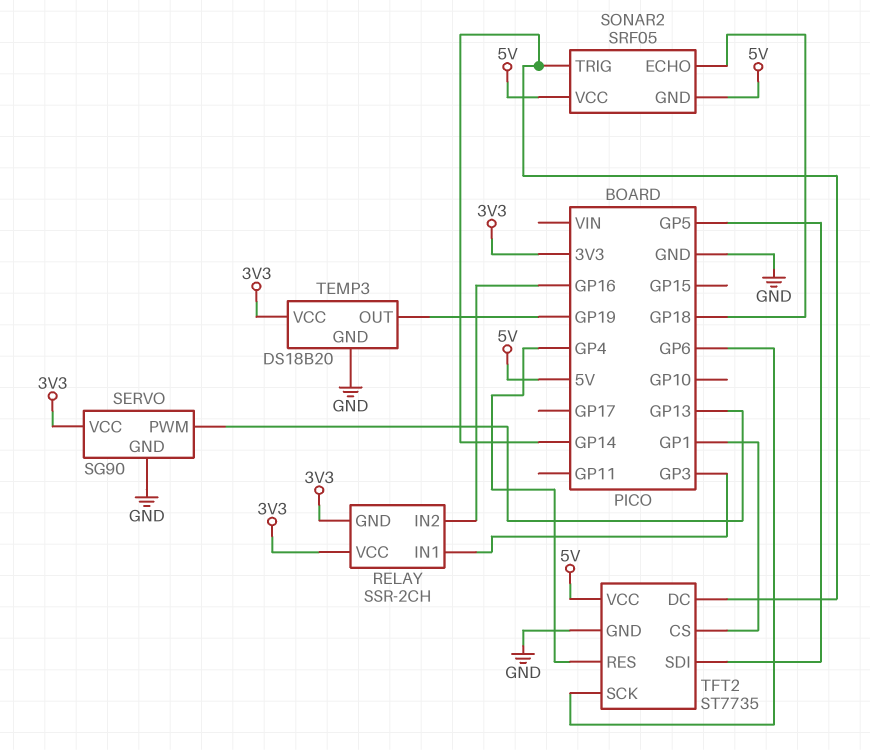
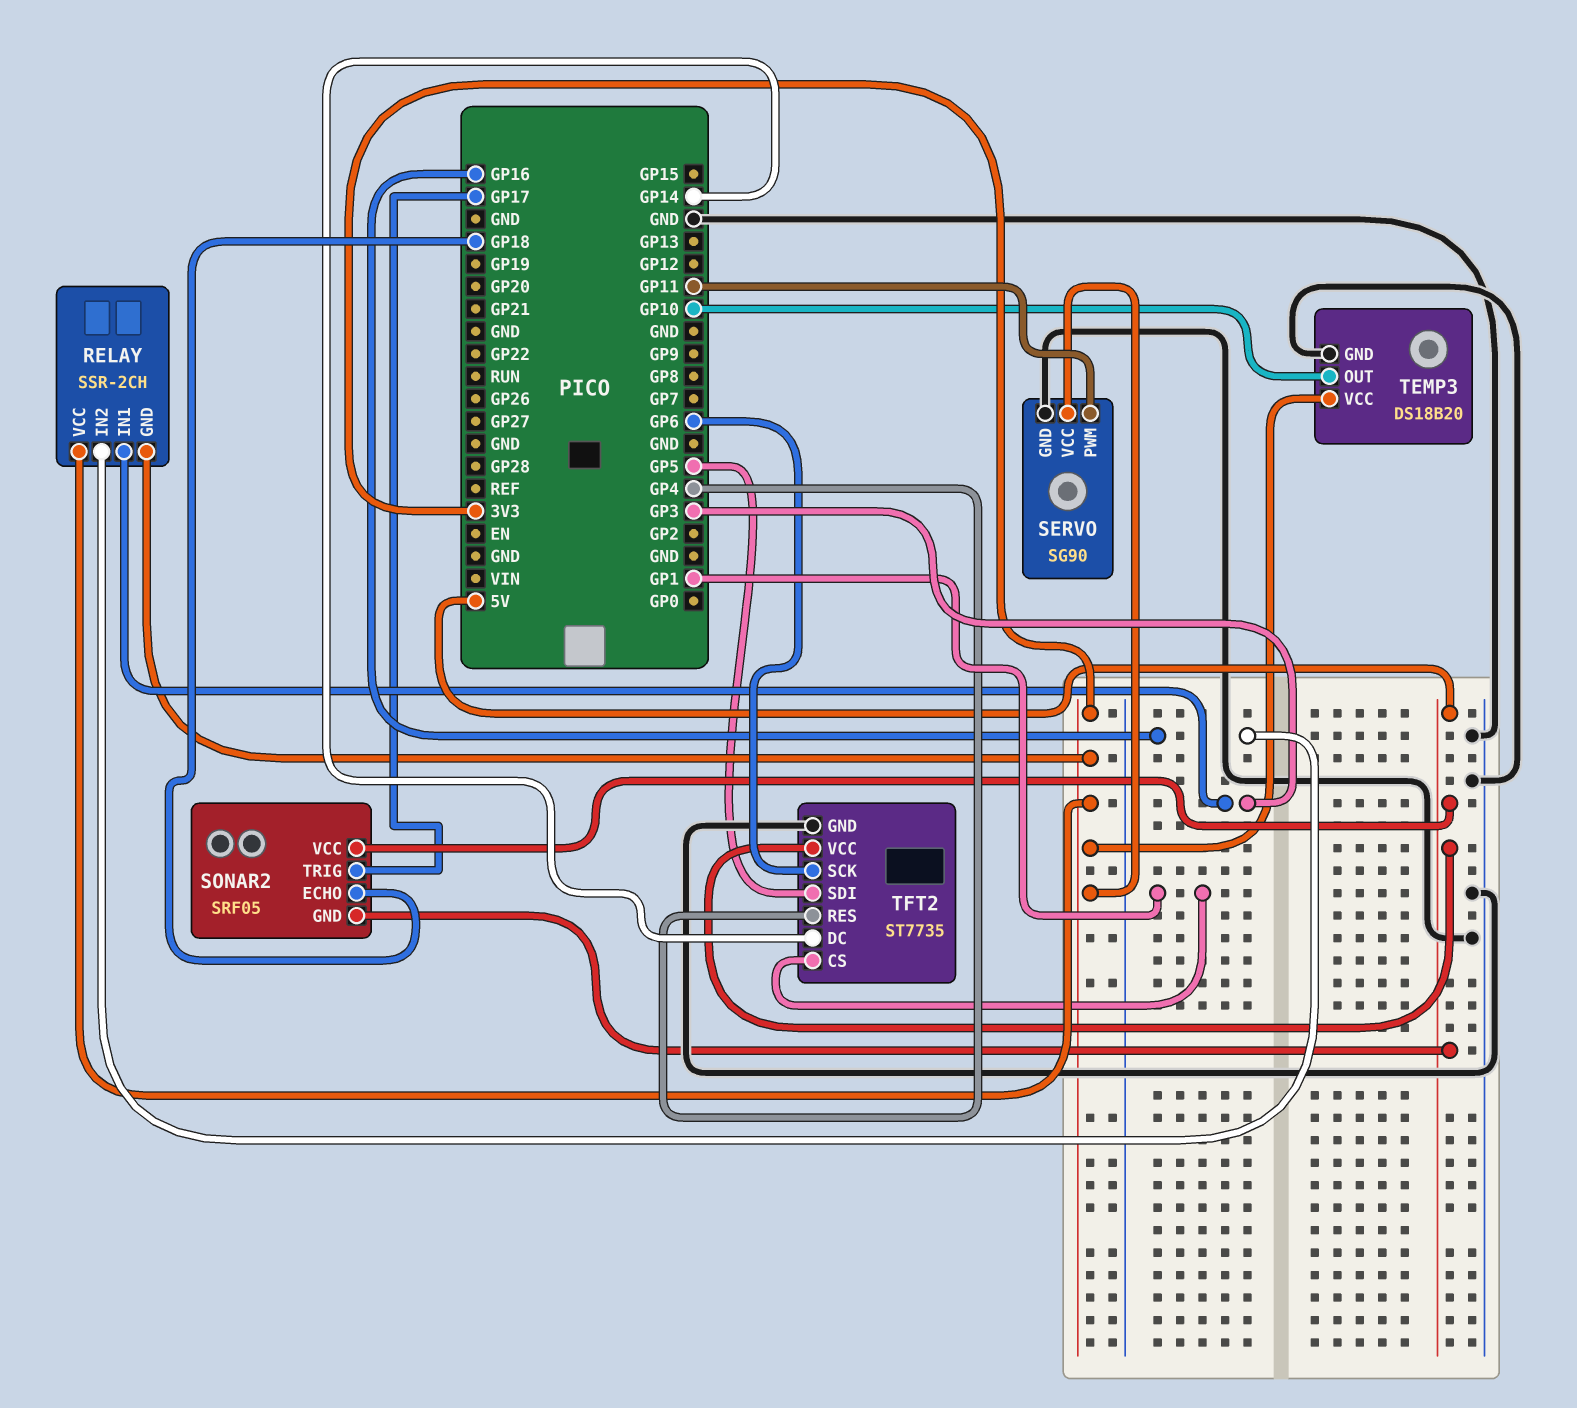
SERVO pin PWM: GP13 -> GP11
SONAR2 pin TRIG: GP14 -> GP17
TEMP3 pin OUT: GP19 -> GP10

